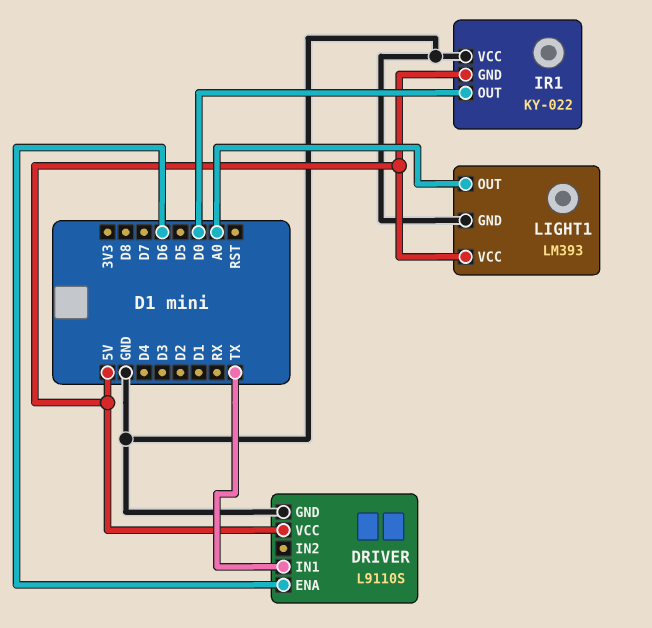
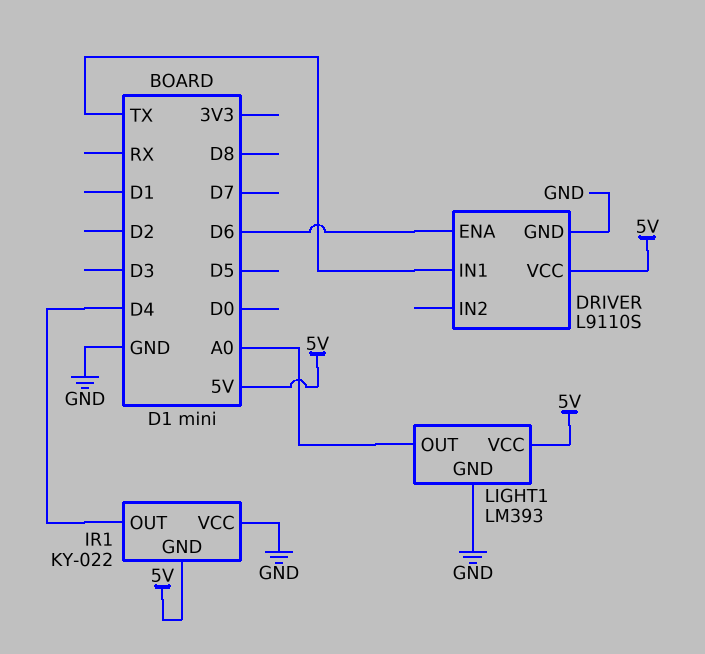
IR1 pin OUT: D0 -> D4

